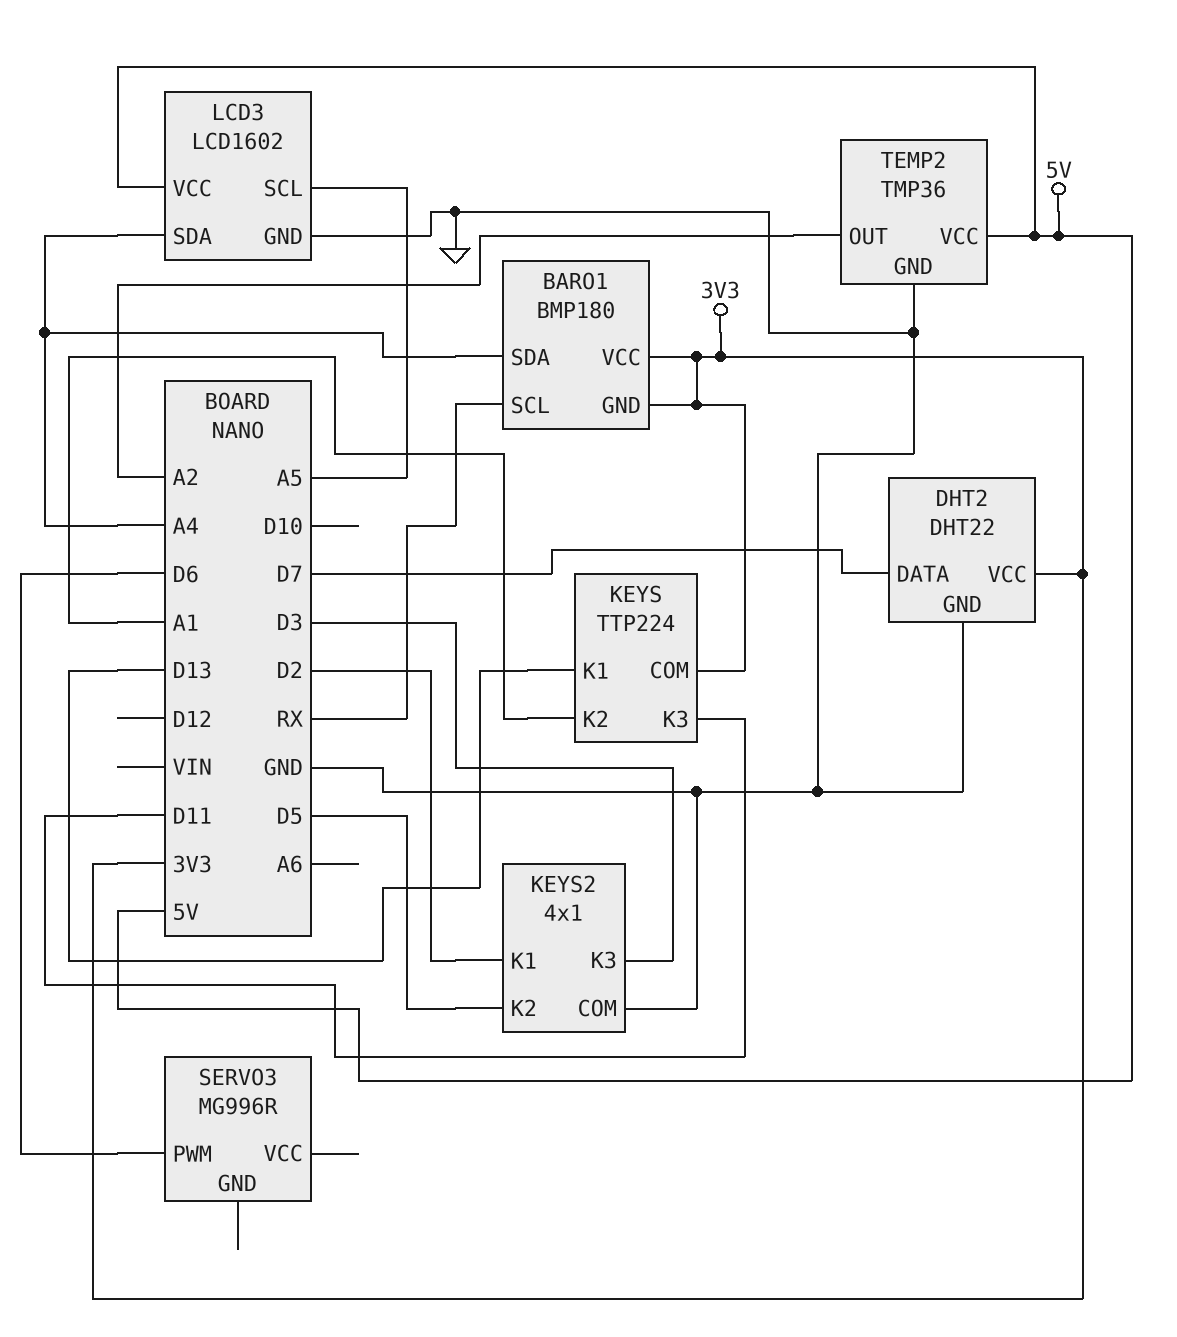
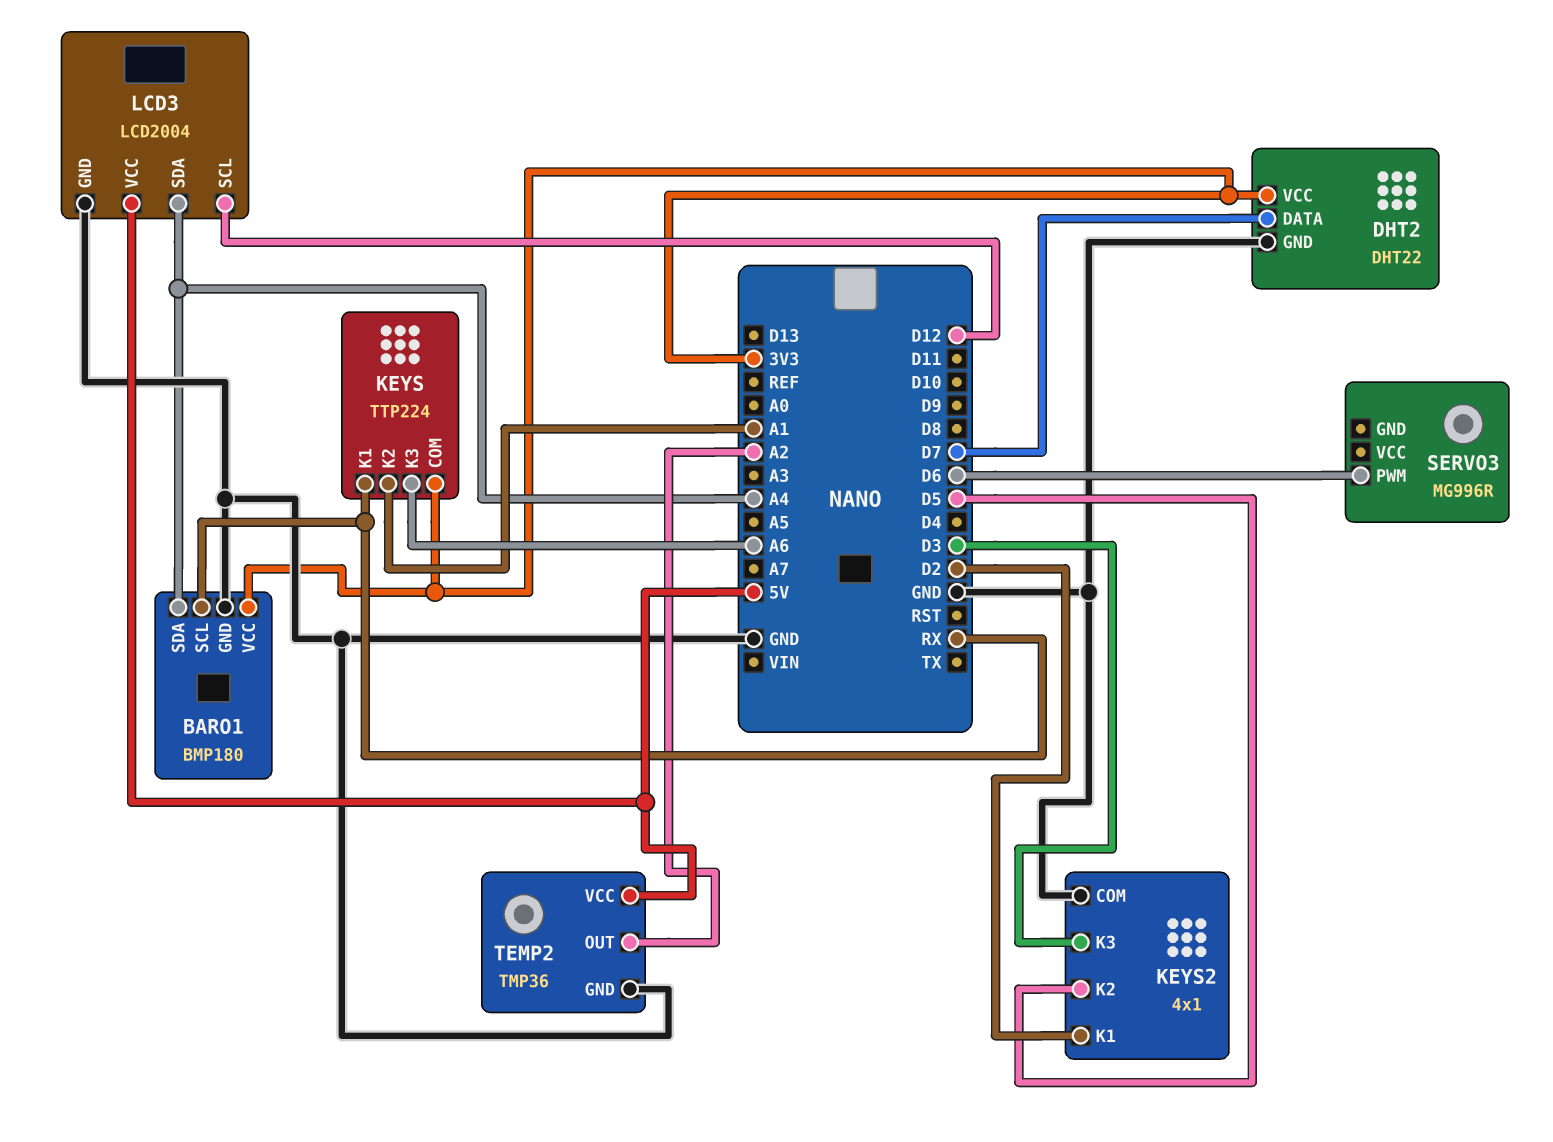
BARO1 pin GND: 3V3 -> GND
KEYS pin K1: D13 -> RX
KEYS pin K3: D11 -> A6
LCD3: LCD1602 -> LCD2004
LCD3 pin SCL: A5 -> D12

